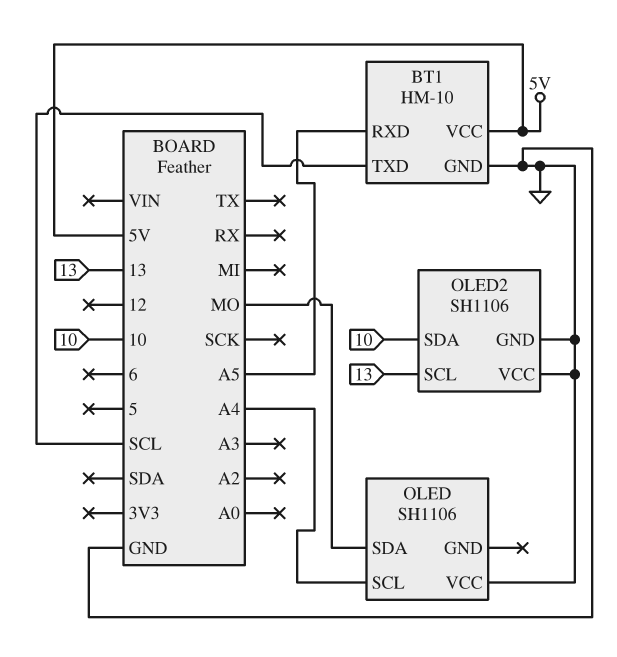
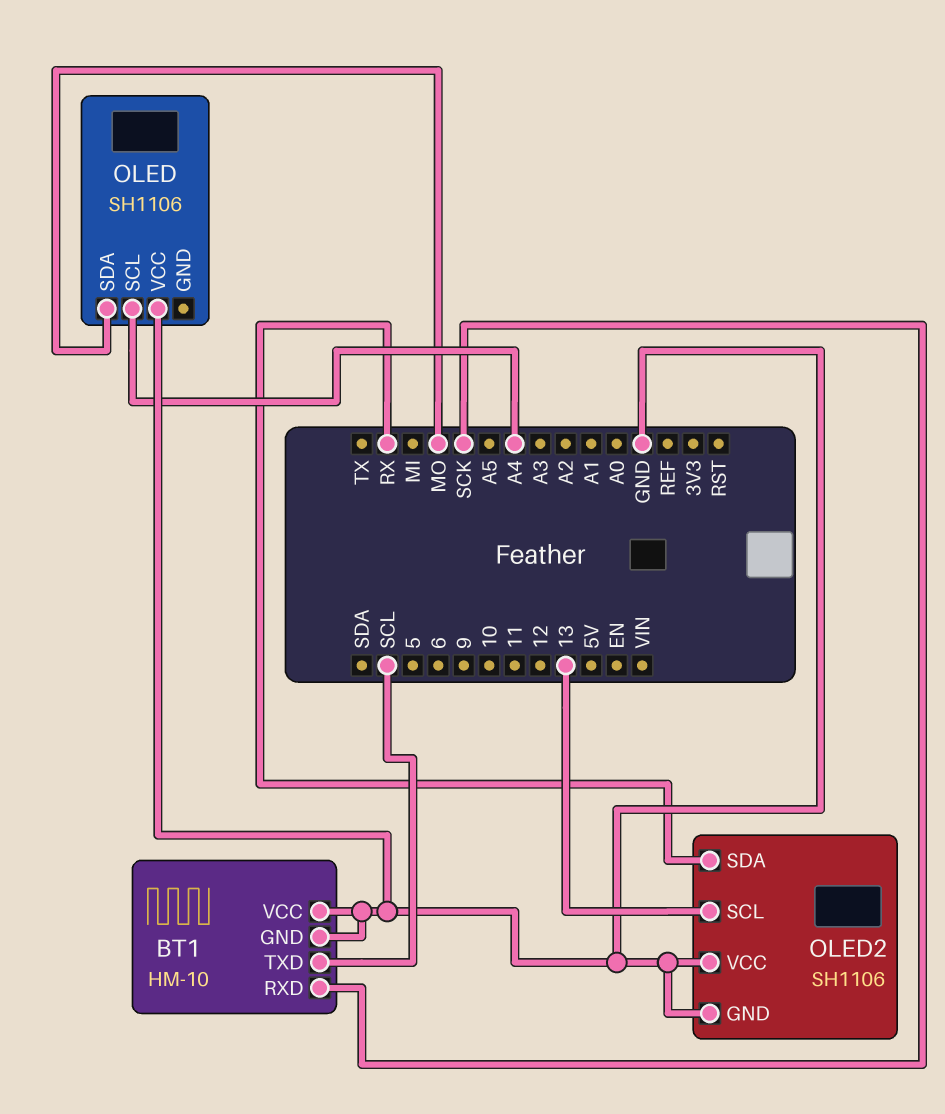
BT1 pin RXD: A5 -> SCK
BT1 pin VCC: 5V -> GND
OLED2 pin SDA: 10 -> RX

